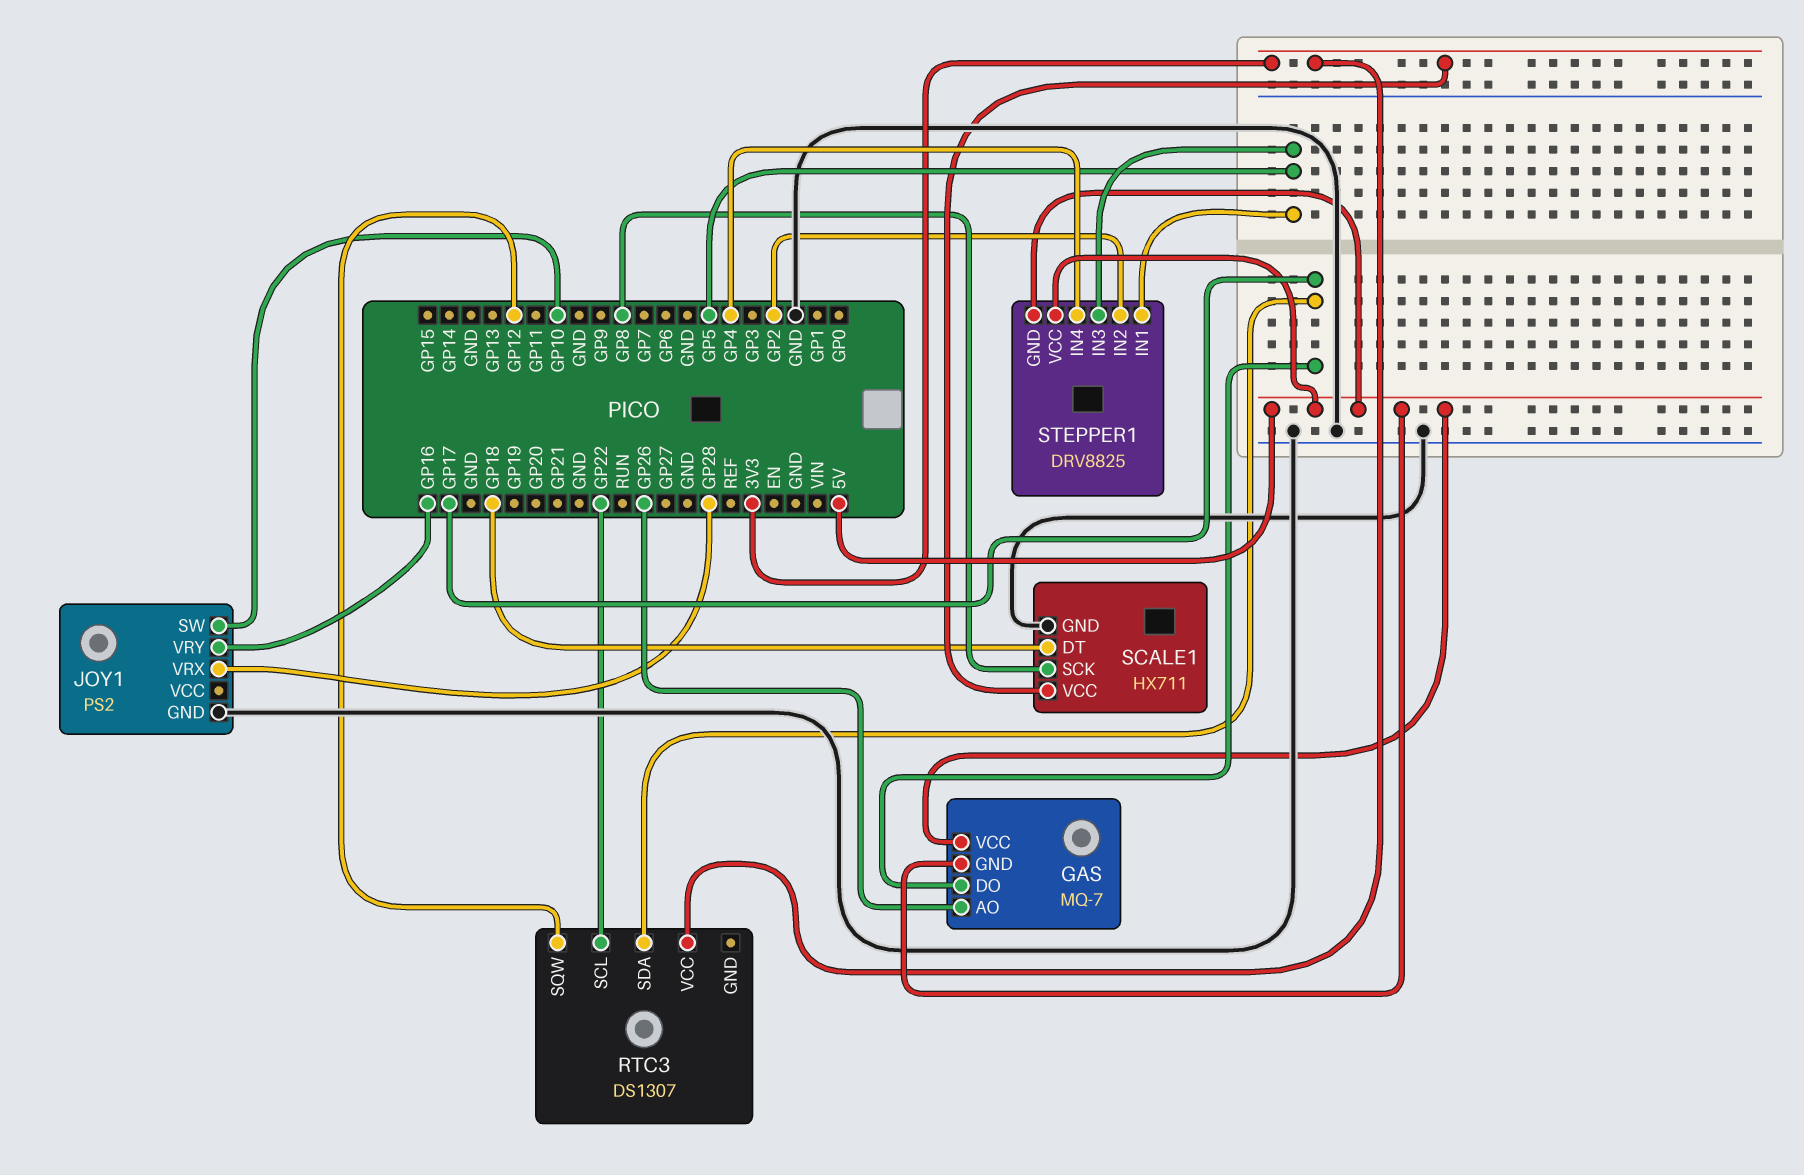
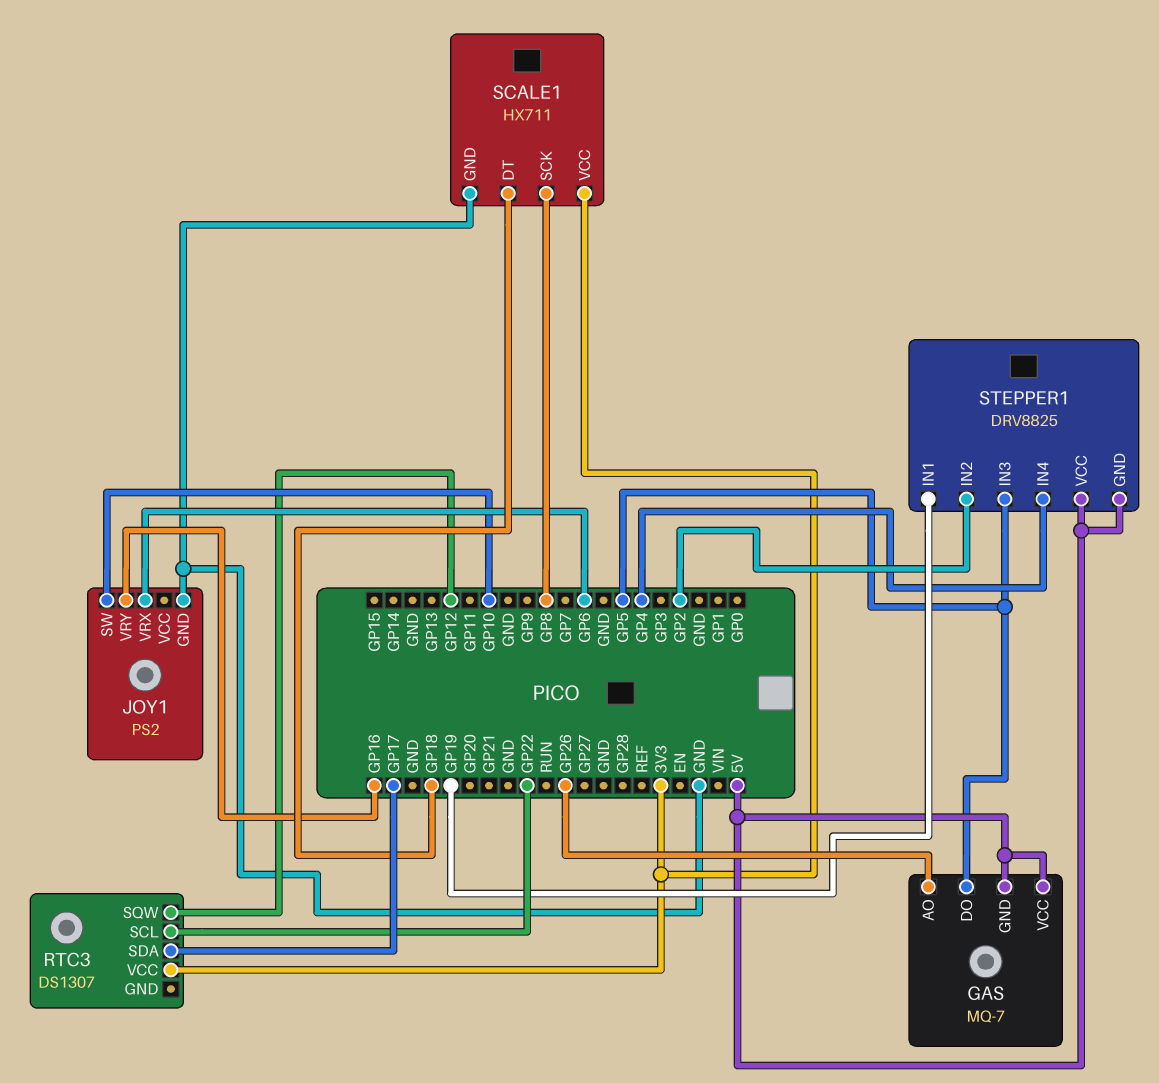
GAS pin DO: GP17 -> GP5
JOY1 pin VRX: GP28 -> GP6
STEPPER1 pin IN1: GP5 -> GP19

